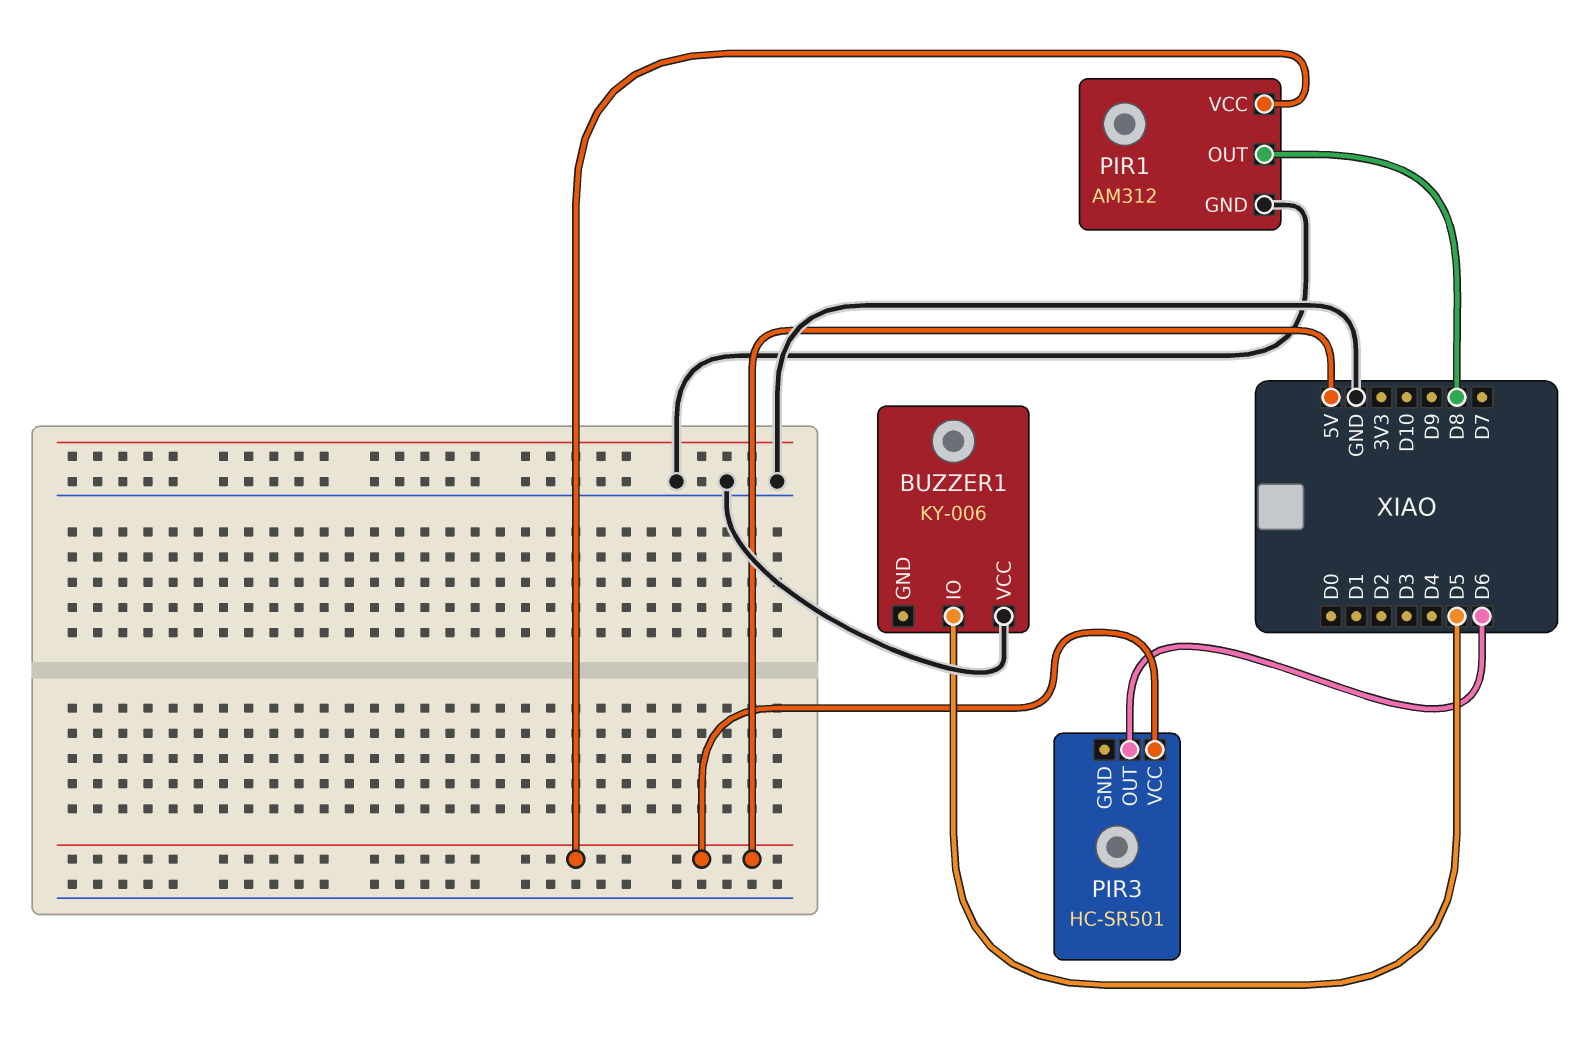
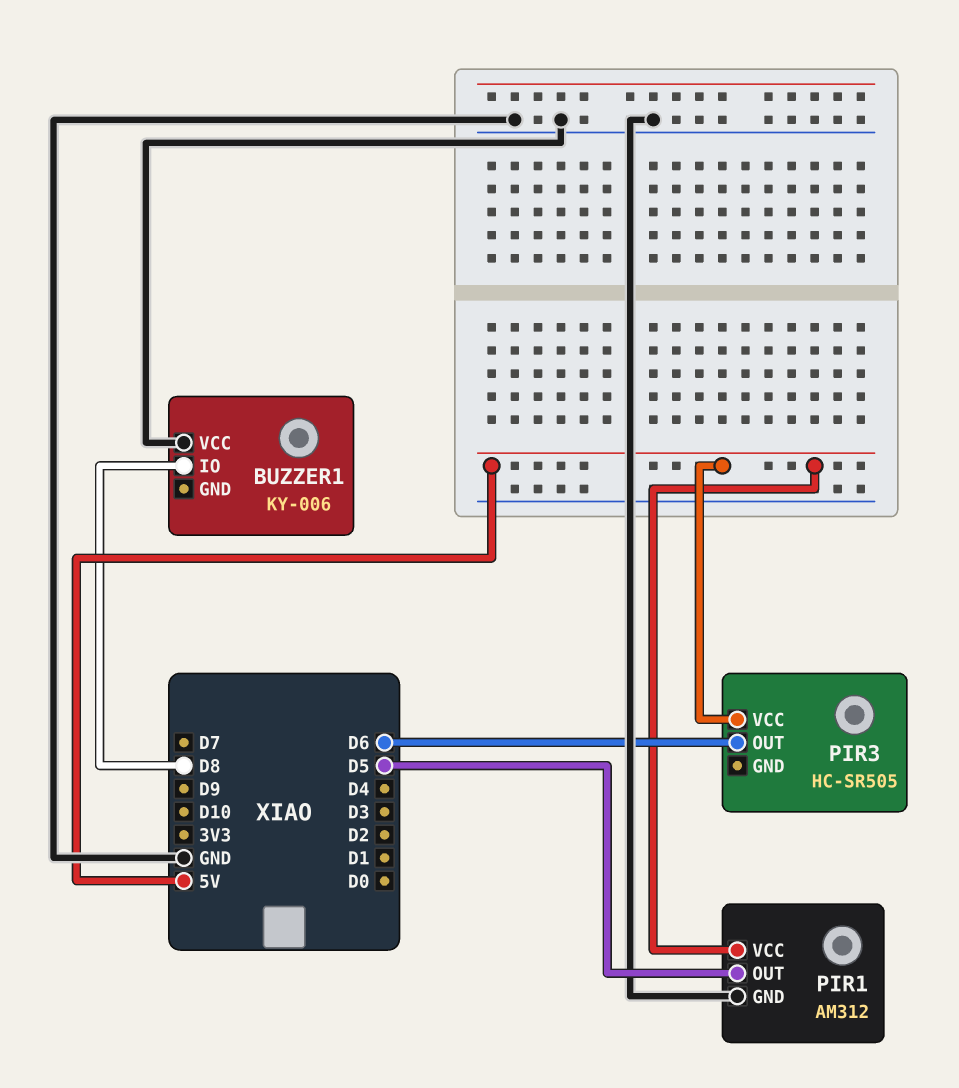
BUZZER1 pin IO: D5 -> D8
PIR1 pin OUT: D8 -> D5
PIR3: HC-SR501 -> HC-SR505

